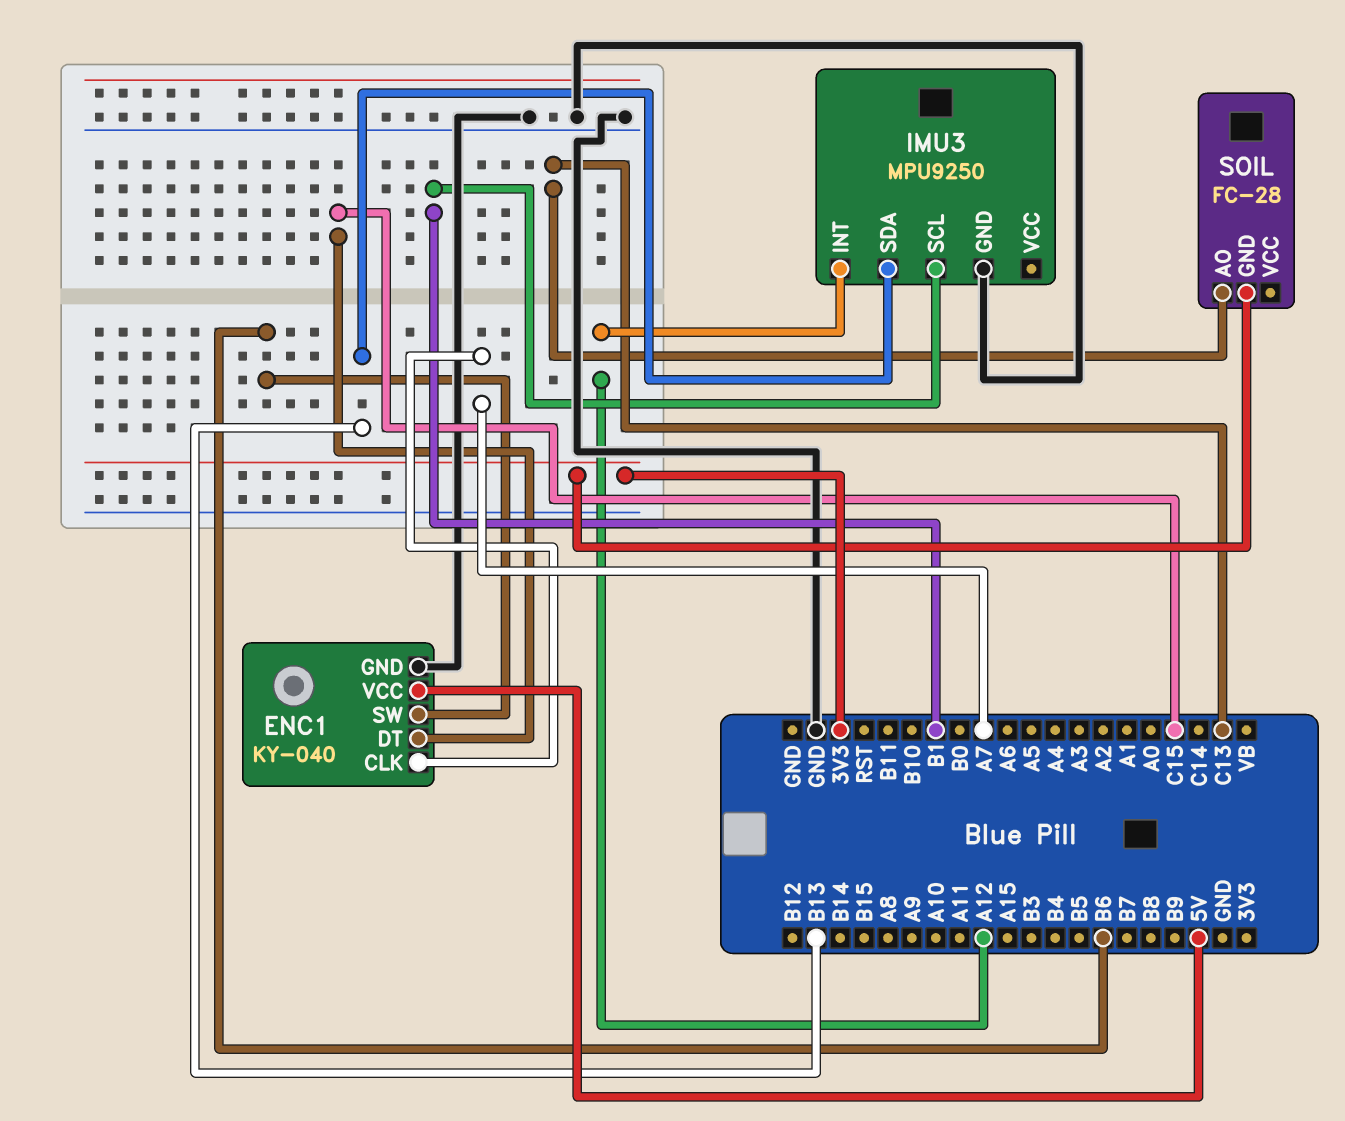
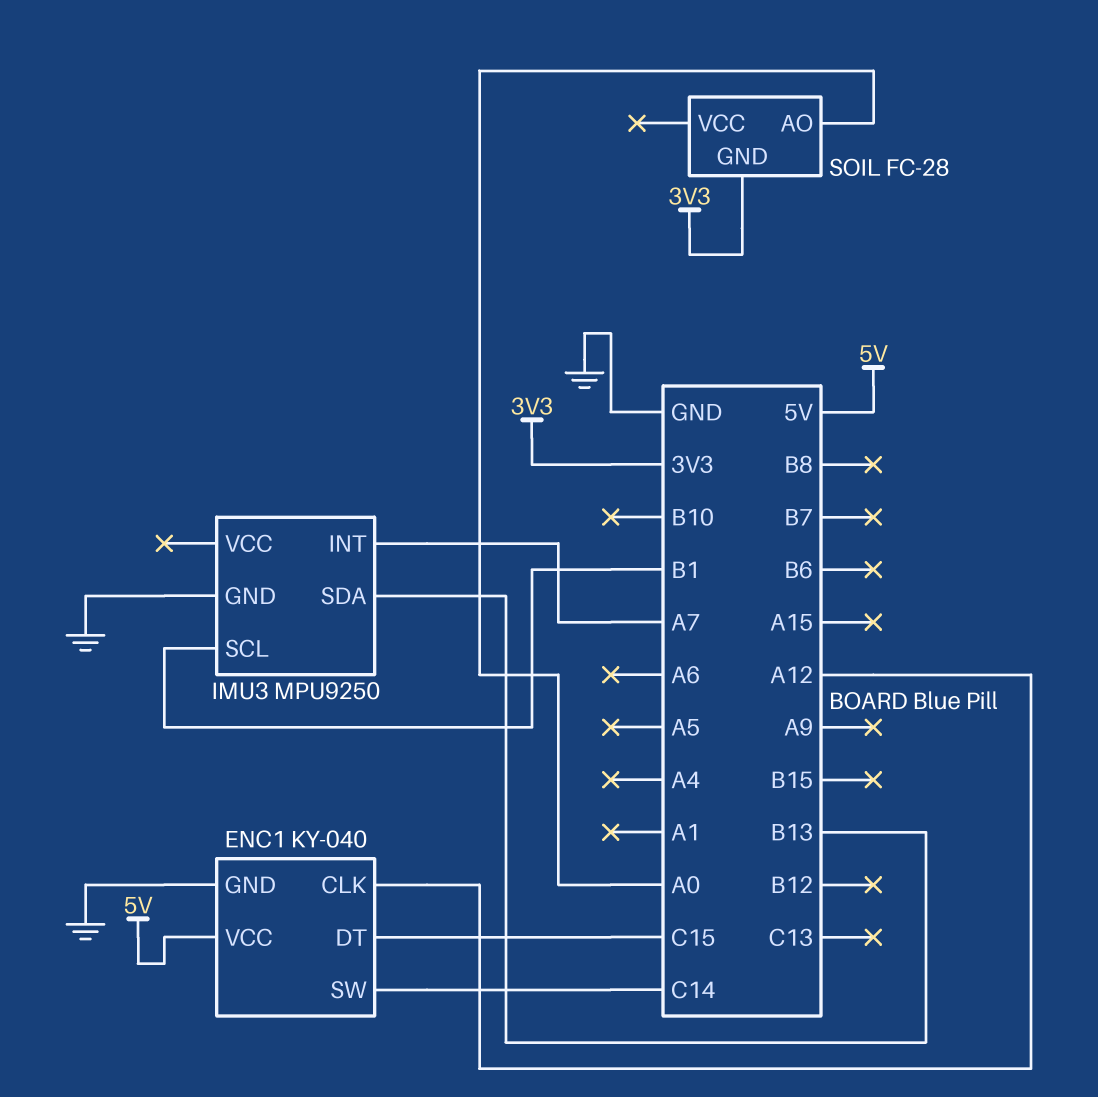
ENC1 pin CLK: A7 -> A12
ENC1 pin SW: B6 -> C14
IMU3 pin INT: A12 -> A7
SOIL pin AO: C13 -> A0

